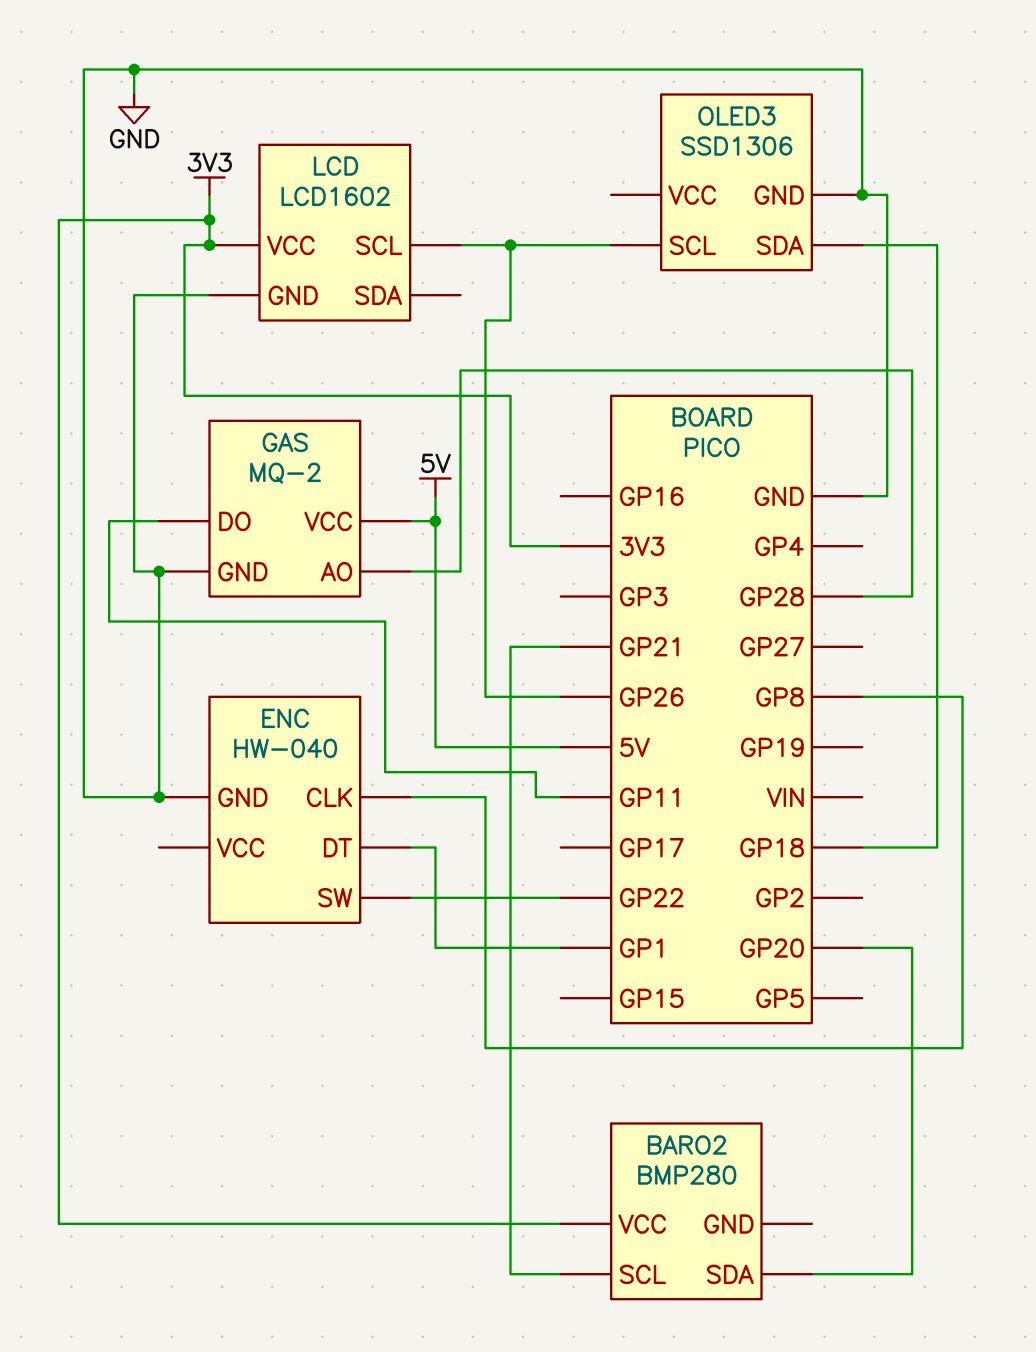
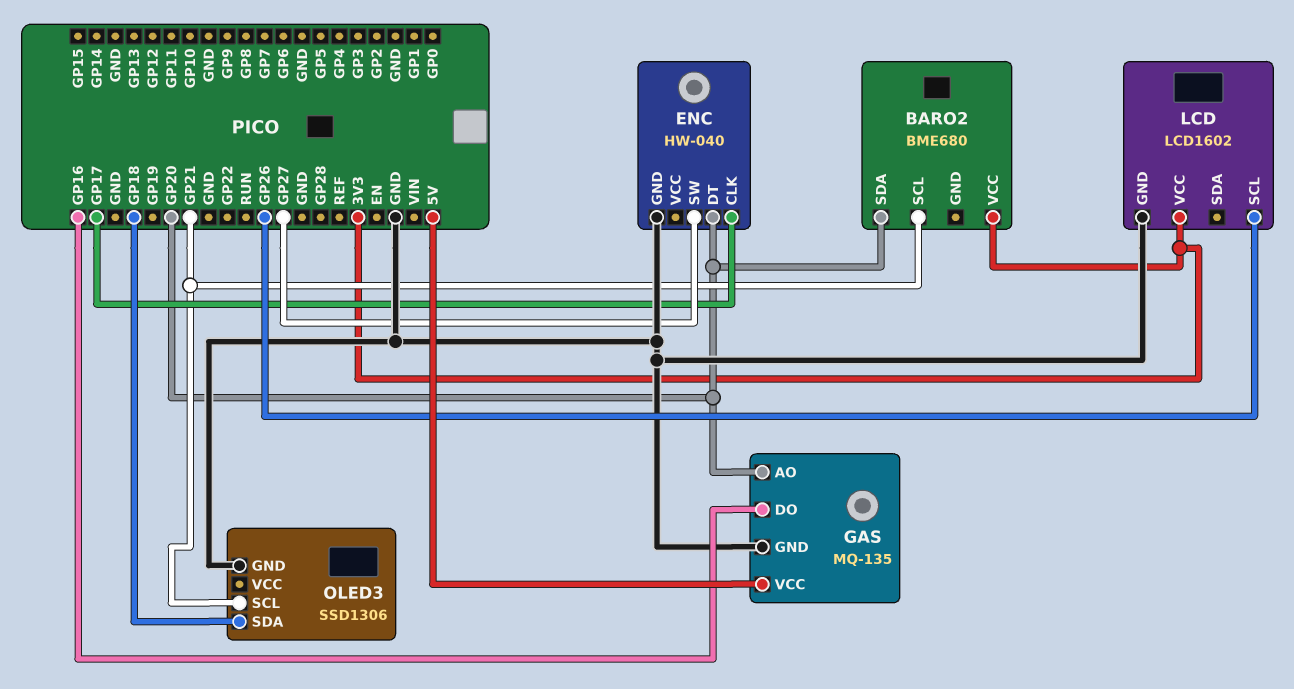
BARO2: BMP280 -> BME680
ENC pin CLK: GP8 -> GP17
ENC pin DT: GP1 -> GP20
ENC pin SW: GP22 -> GP27
GAS: MQ-2 -> MQ-135
GAS pin AO: GP28 -> GP20
GAS pin DO: GP11 -> GP16
OLED3 pin SCL: GP26 -> GP21

